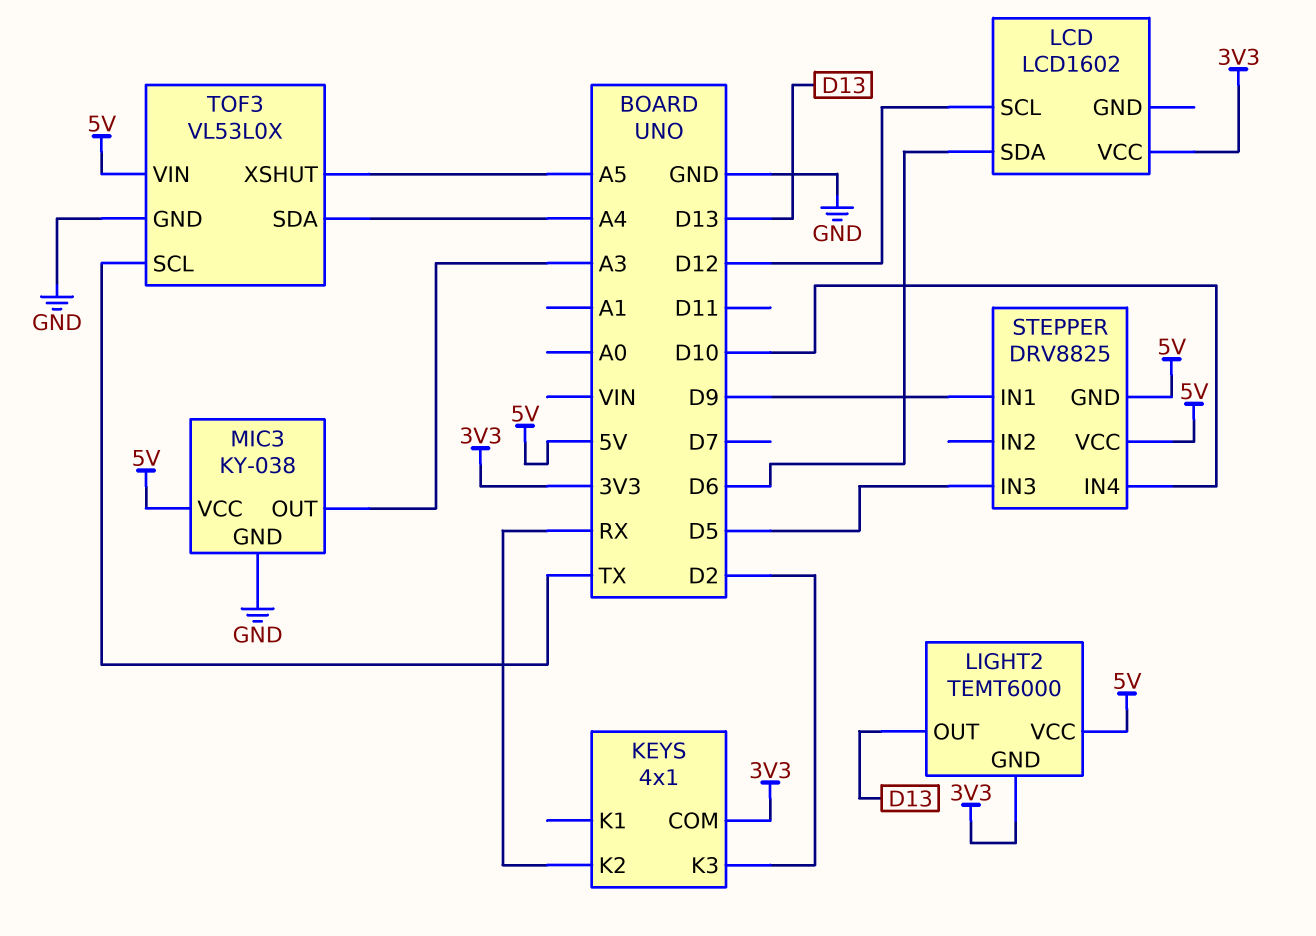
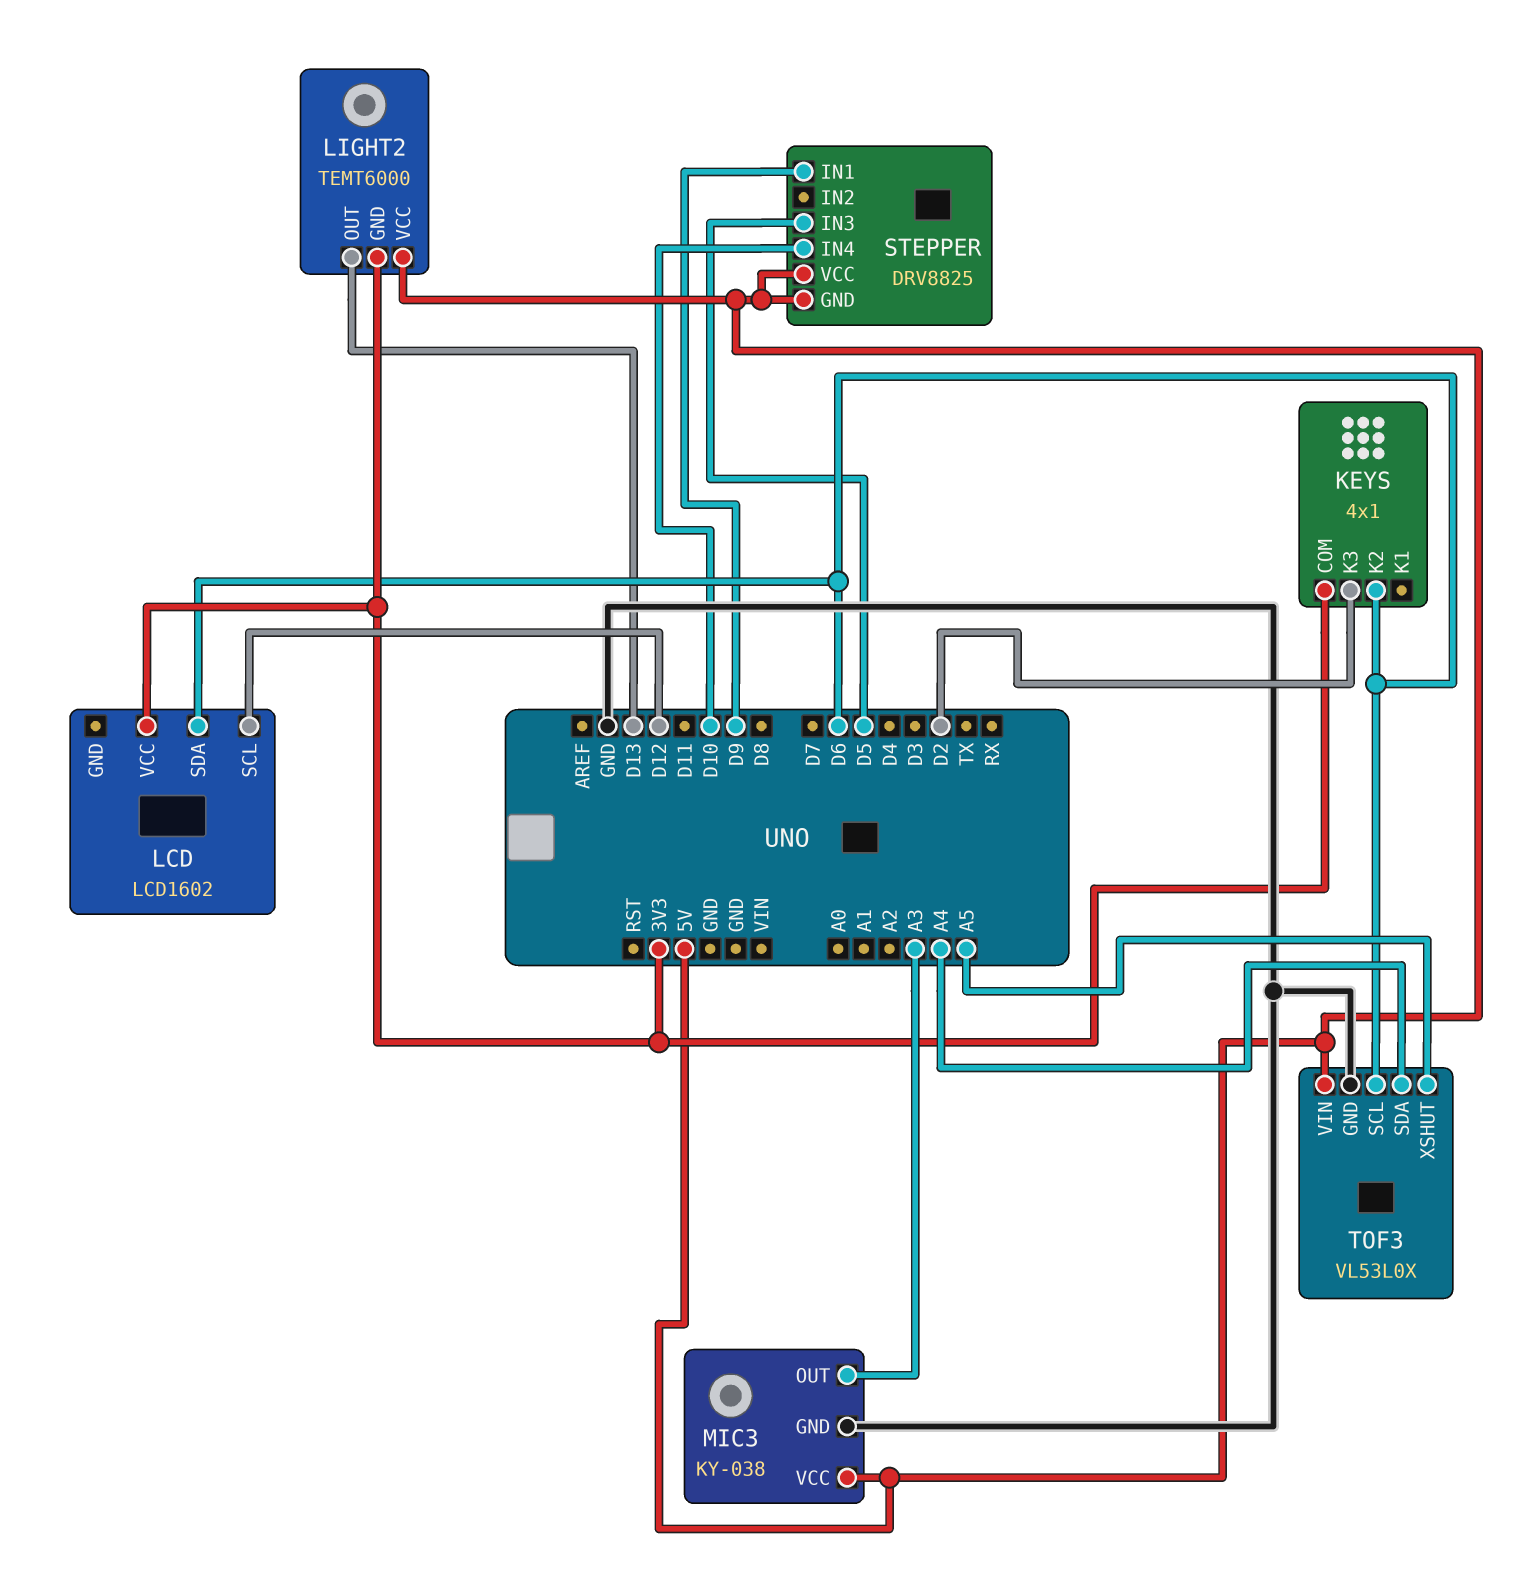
KEYS pin K2: RX -> D6
TOF3 pin SCL: TX -> D6

